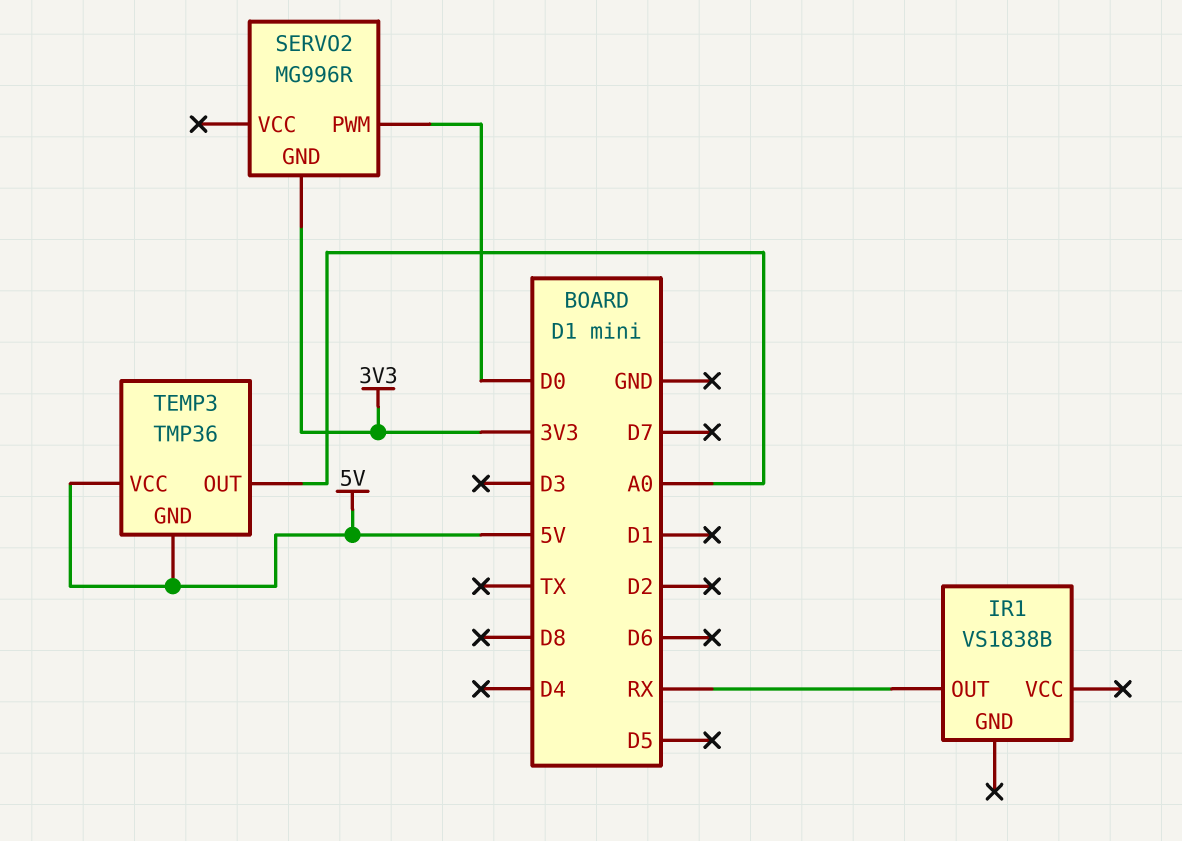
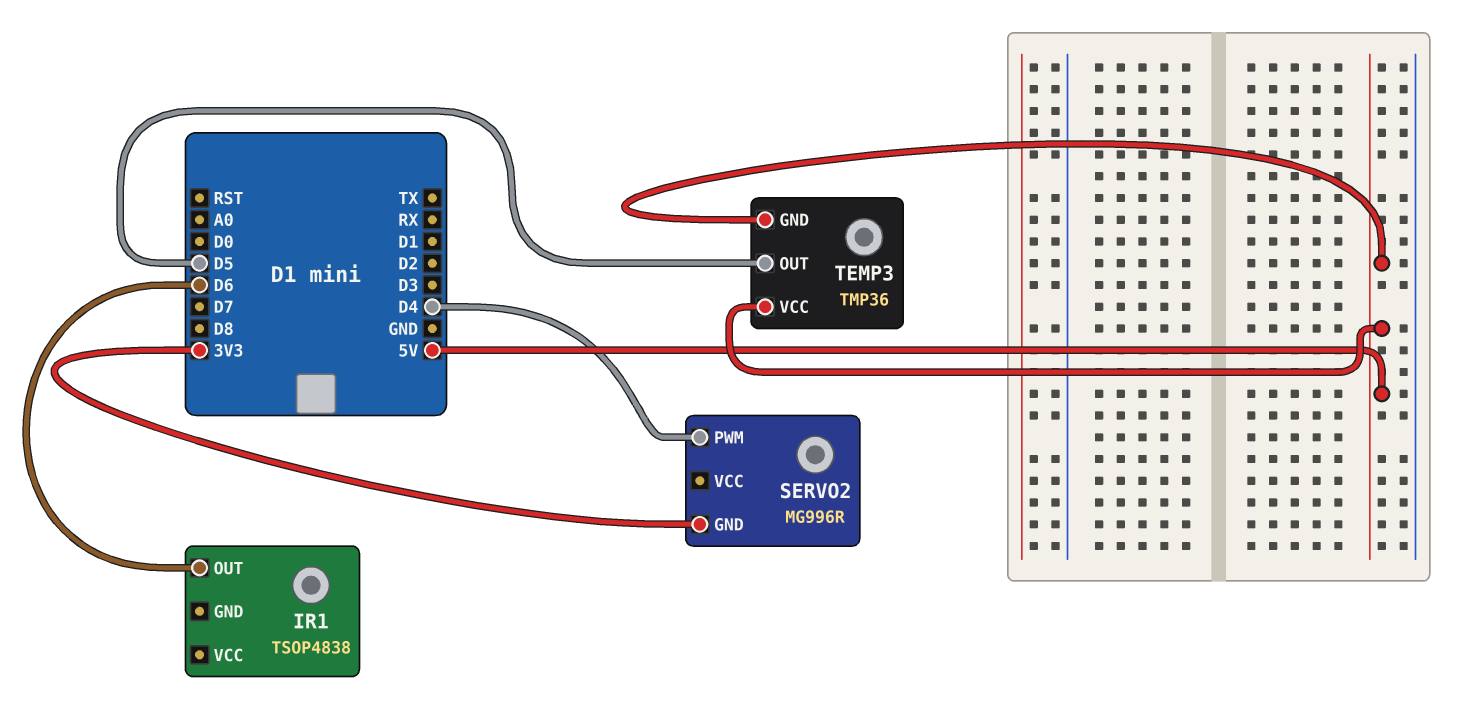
IR1: VS1838B -> TSOP4838
IR1 pin OUT: RX -> D6
SERVO2 pin PWM: D0 -> D4
TEMP3 pin OUT: A0 -> D5

